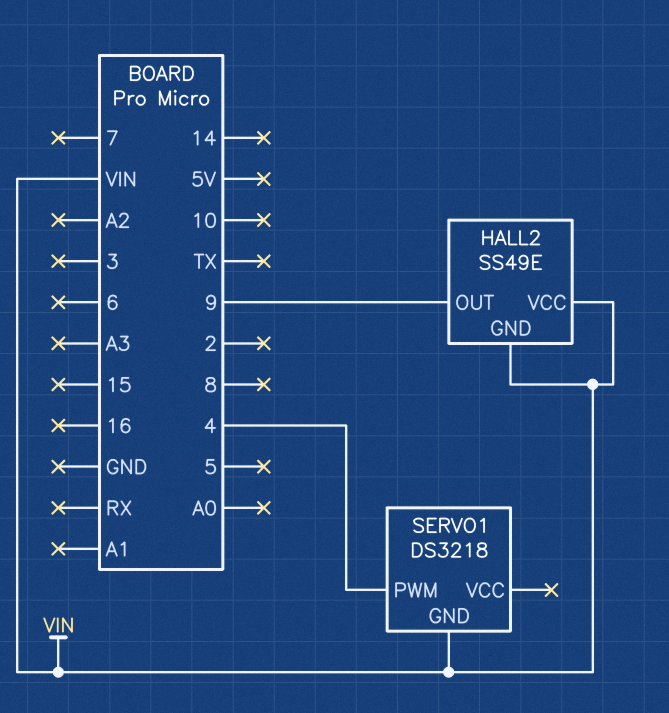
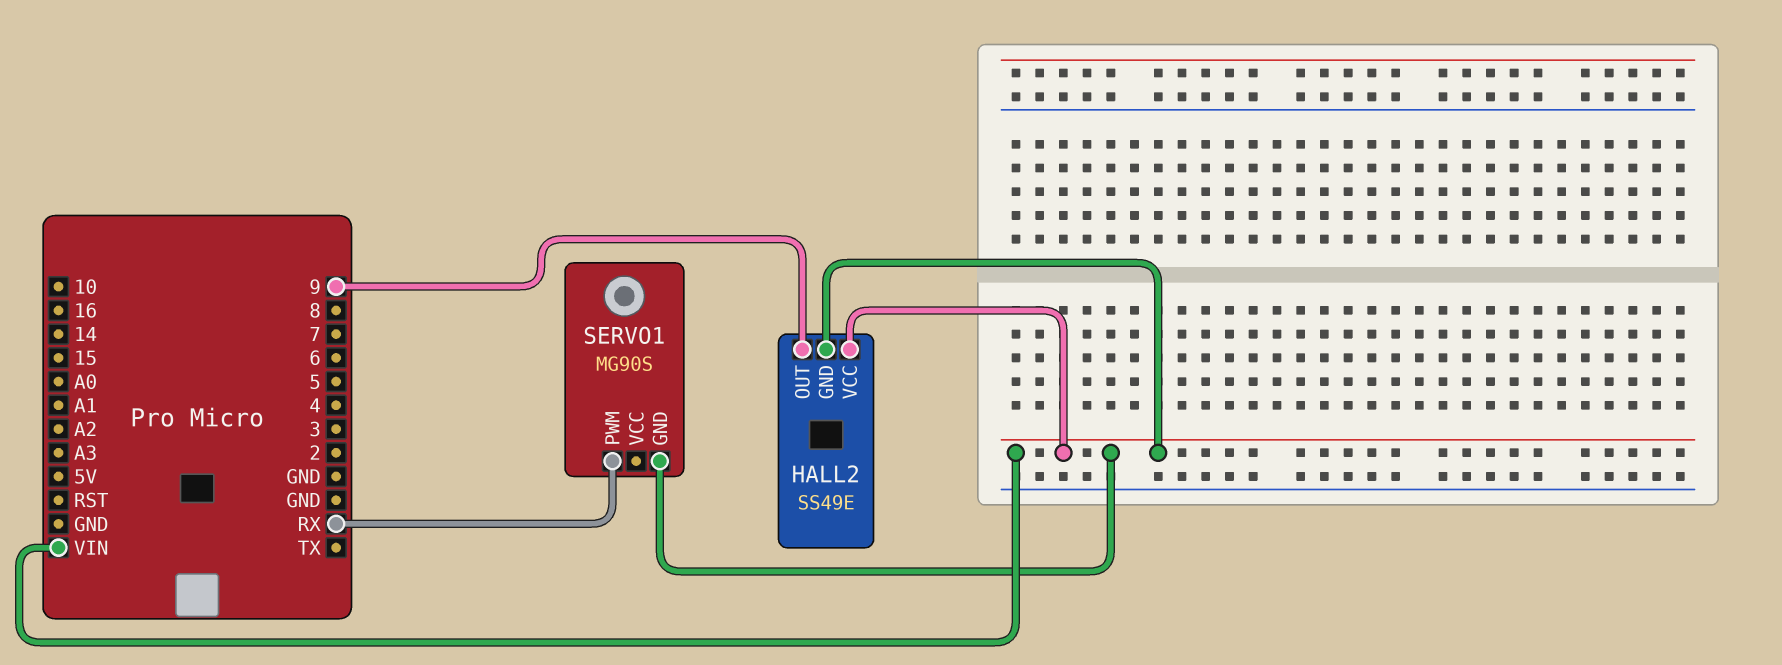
SERVO1: DS3218 -> MG90S
SERVO1 pin PWM: 4 -> RX

